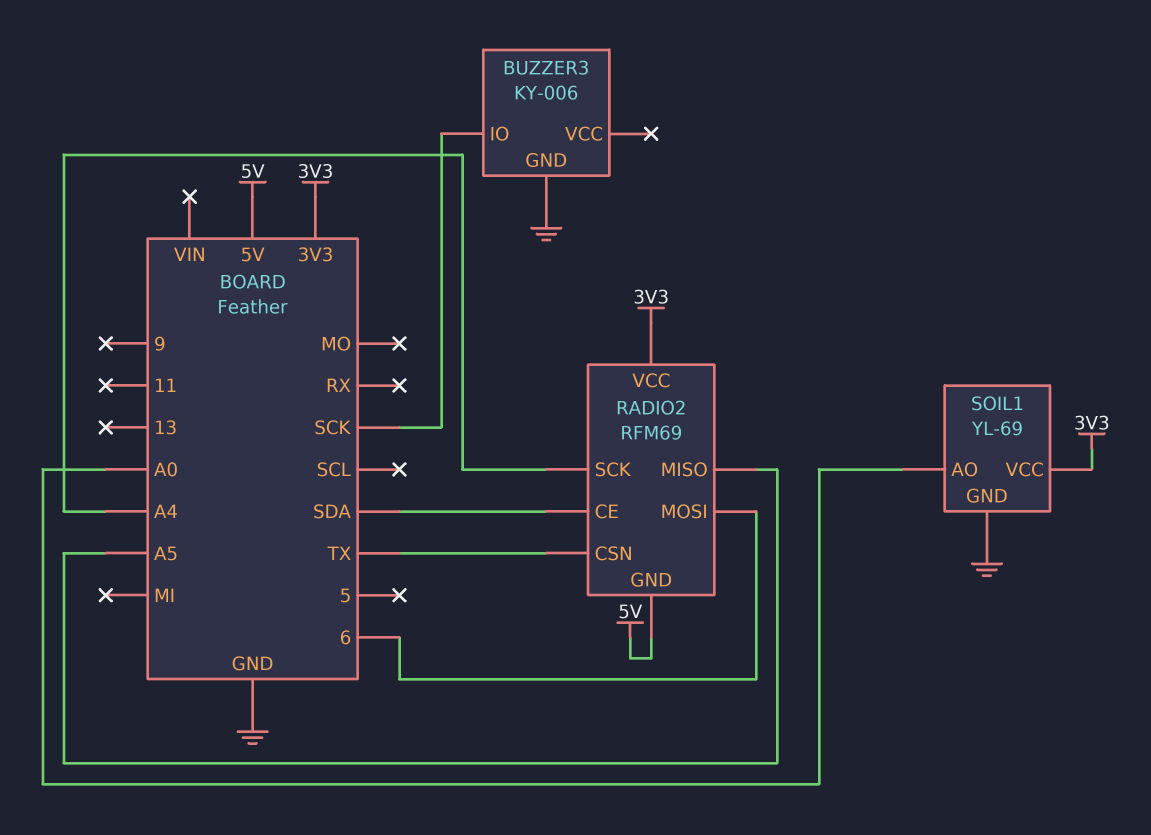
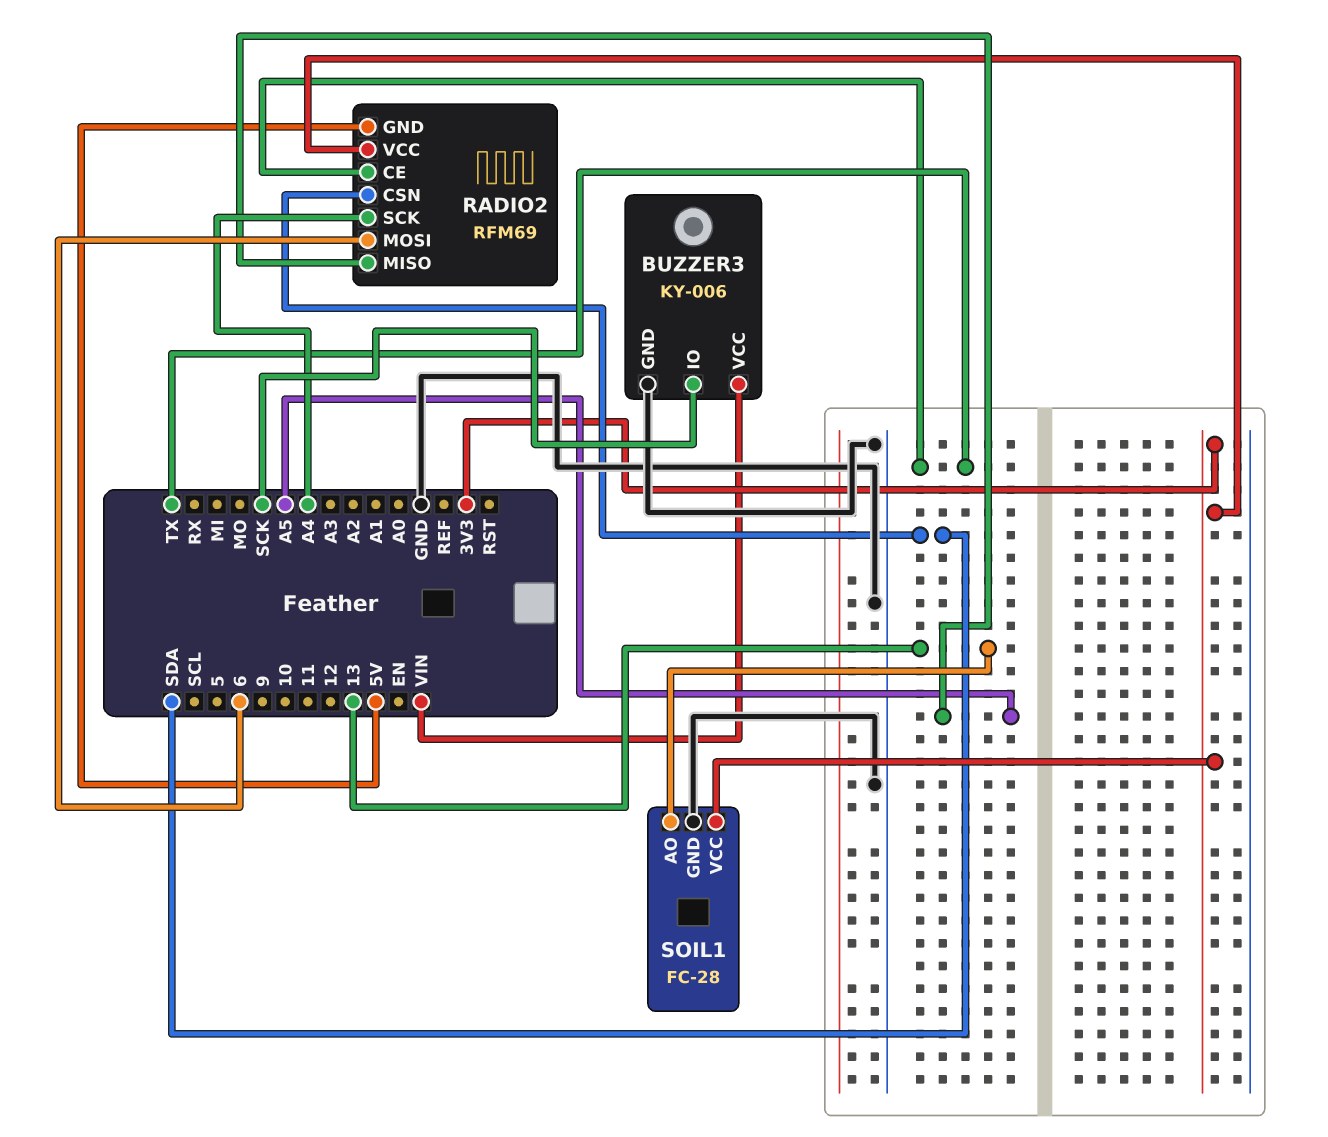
BUZZER3 pin VCC: none -> VIN
RADIO2 pin CE: SDA -> TX
RADIO2 pin CSN: TX -> SDA
SOIL1: YL-69 -> FC-28
SOIL1 pin AO: A0 -> 13

